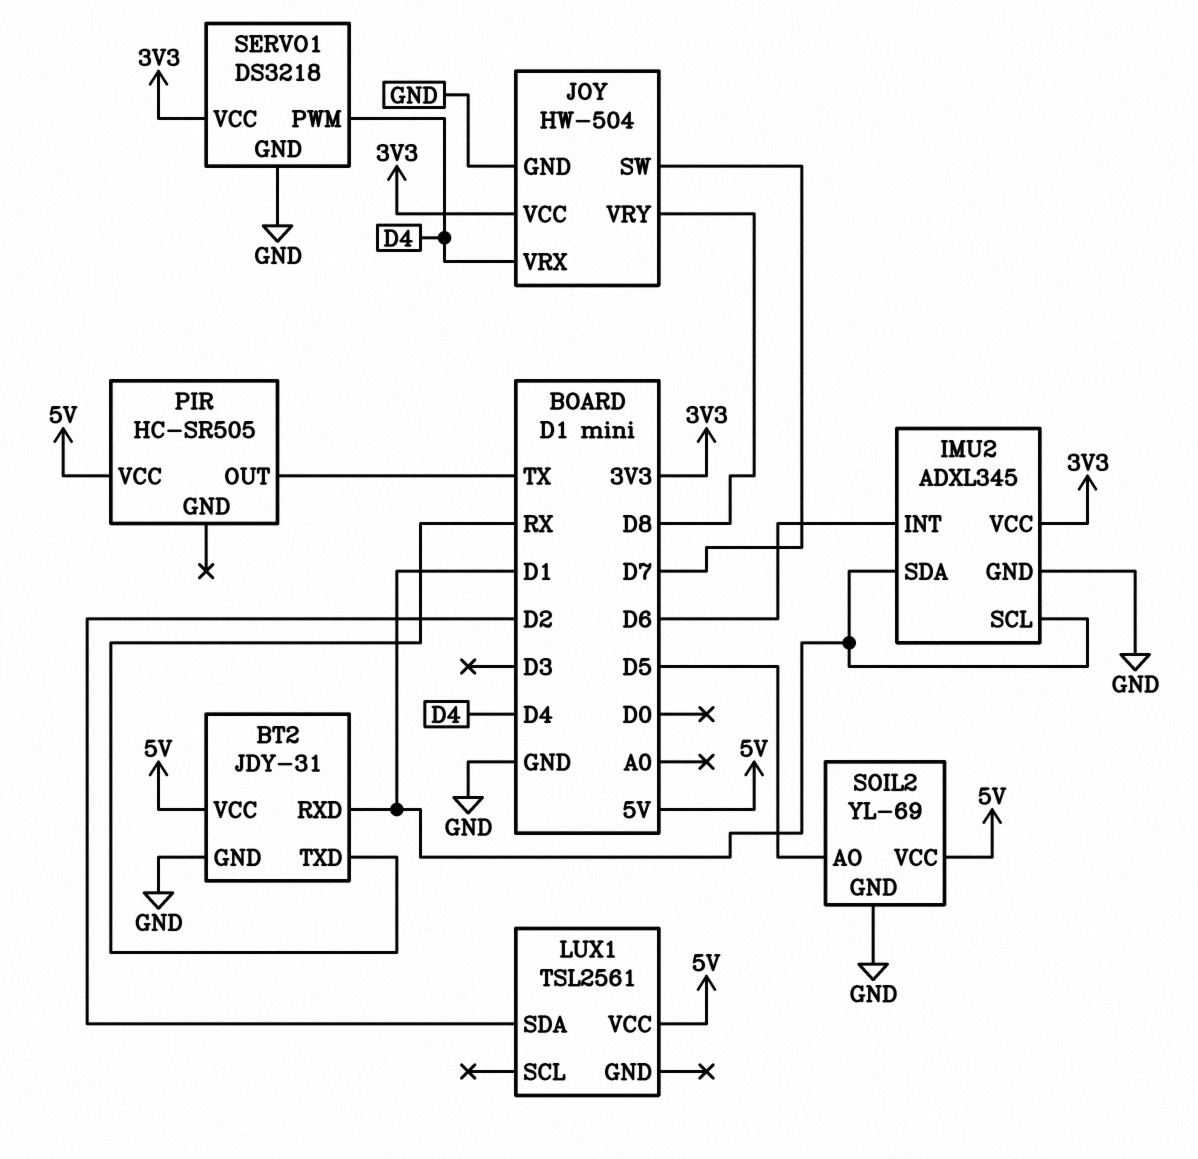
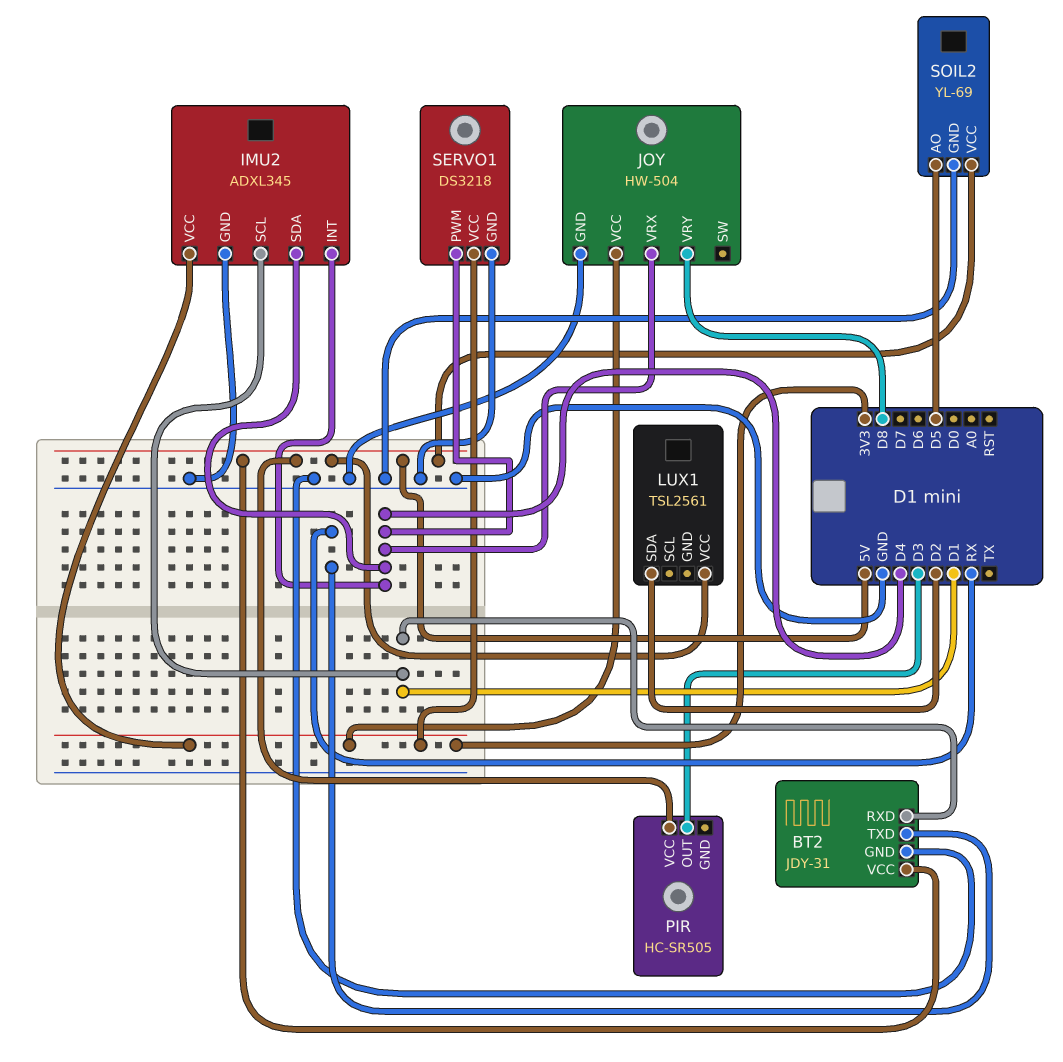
IMU2 pin INT: D6 -> D4
IMU2 pin SDA: D1 -> D4
JOY pin SW: D7 -> none
PIR pin OUT: TX -> D3

